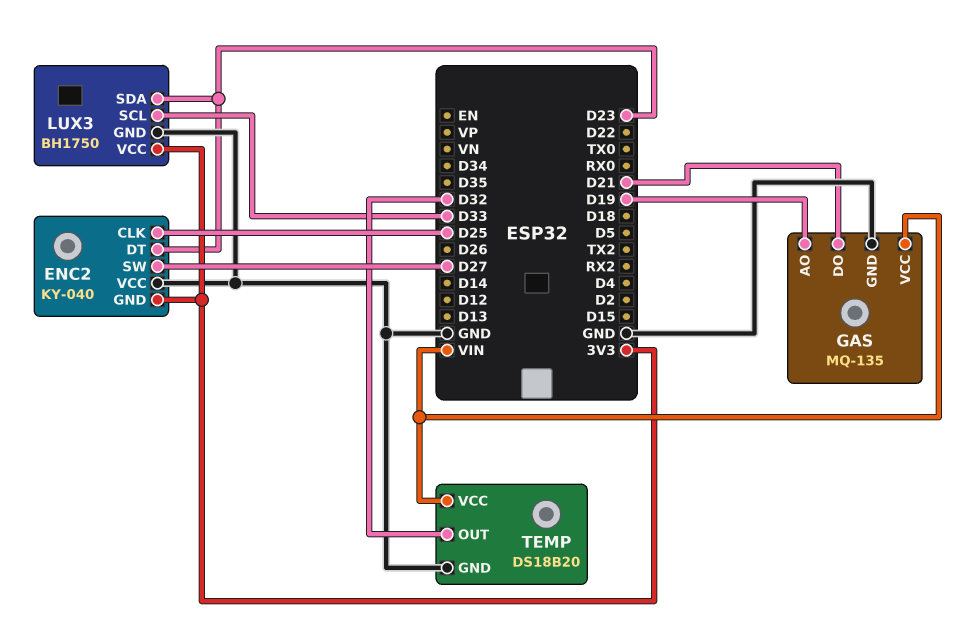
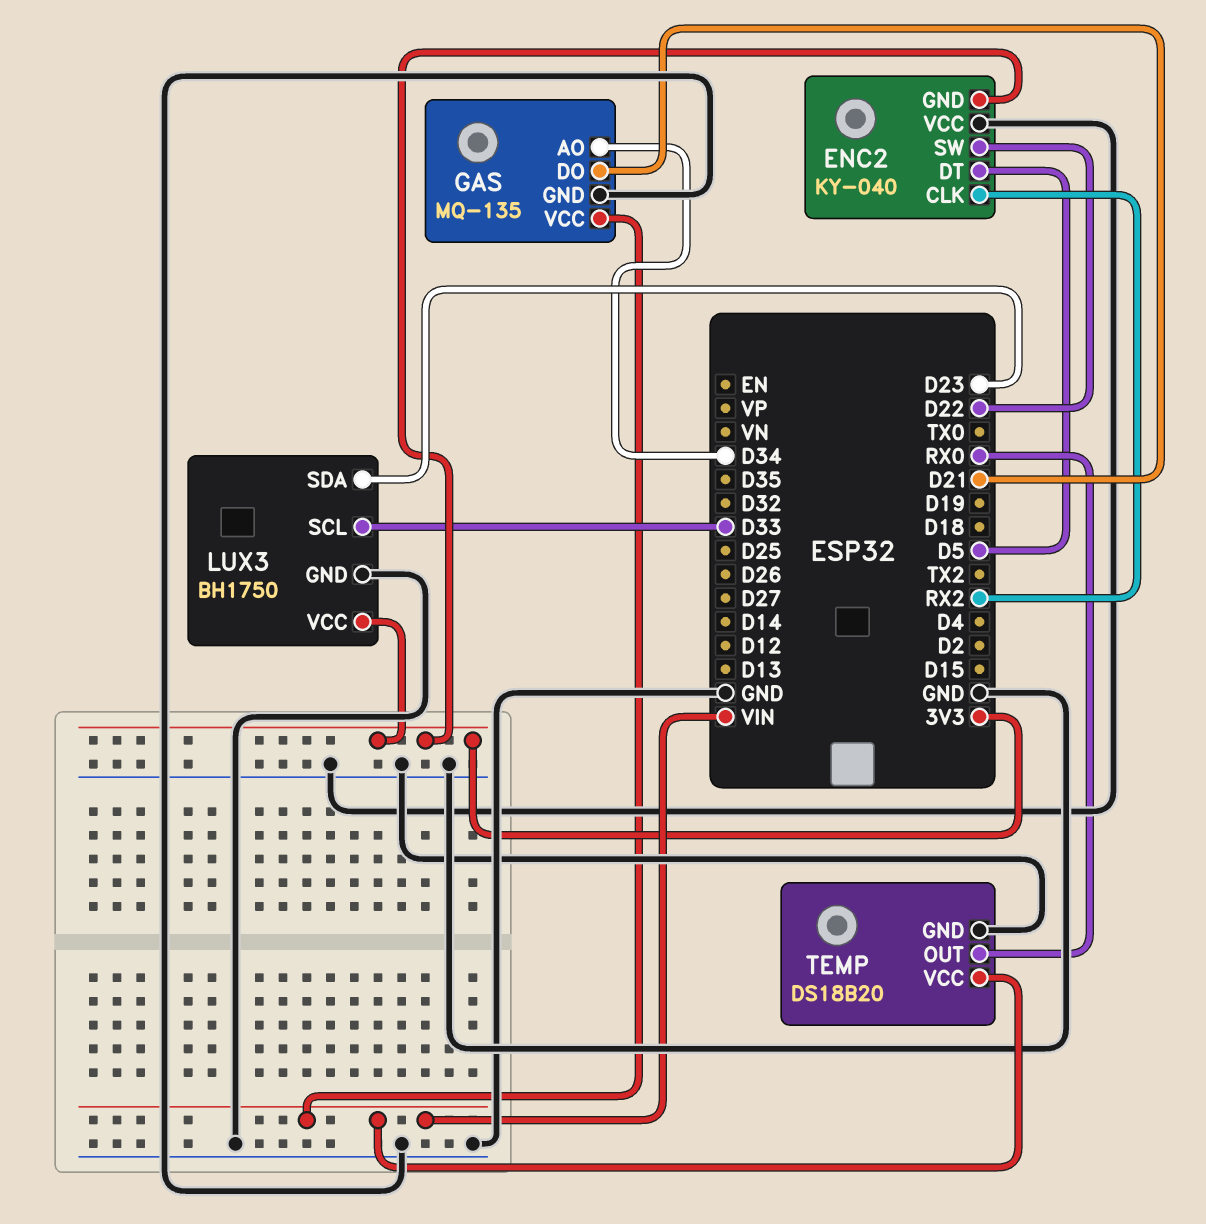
ENC2 pin CLK: D25 -> RX2
ENC2 pin DT: D23 -> D5
ENC2 pin SW: D27 -> D22
GAS pin AO: D19 -> D34
TEMP pin OUT: D32 -> RX0

